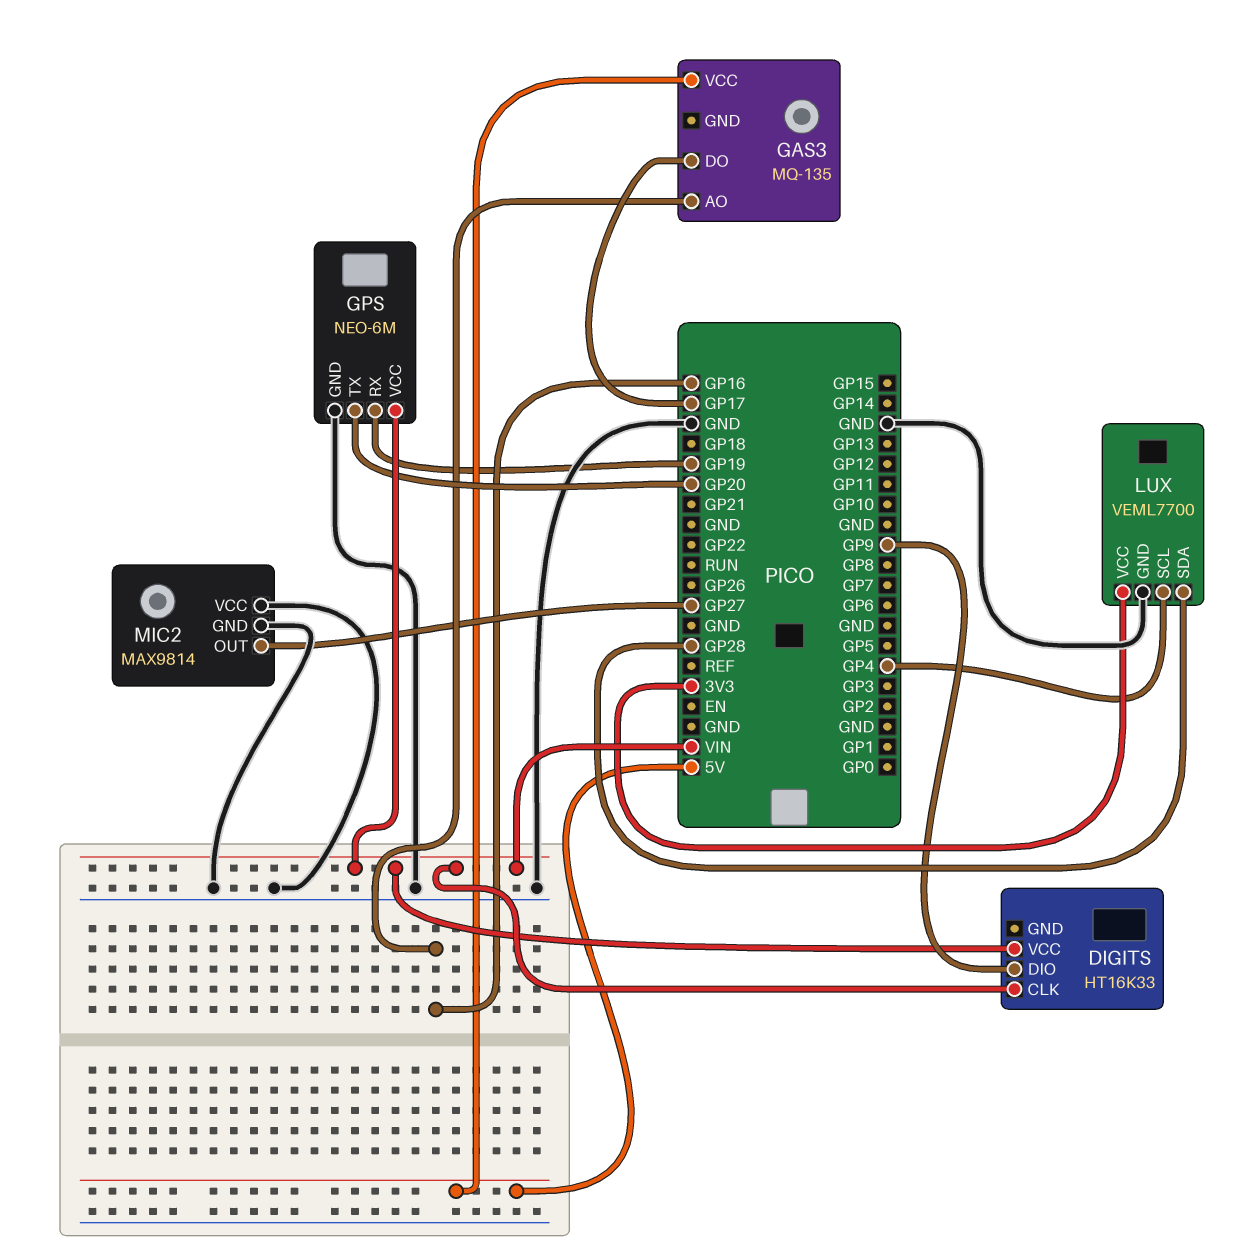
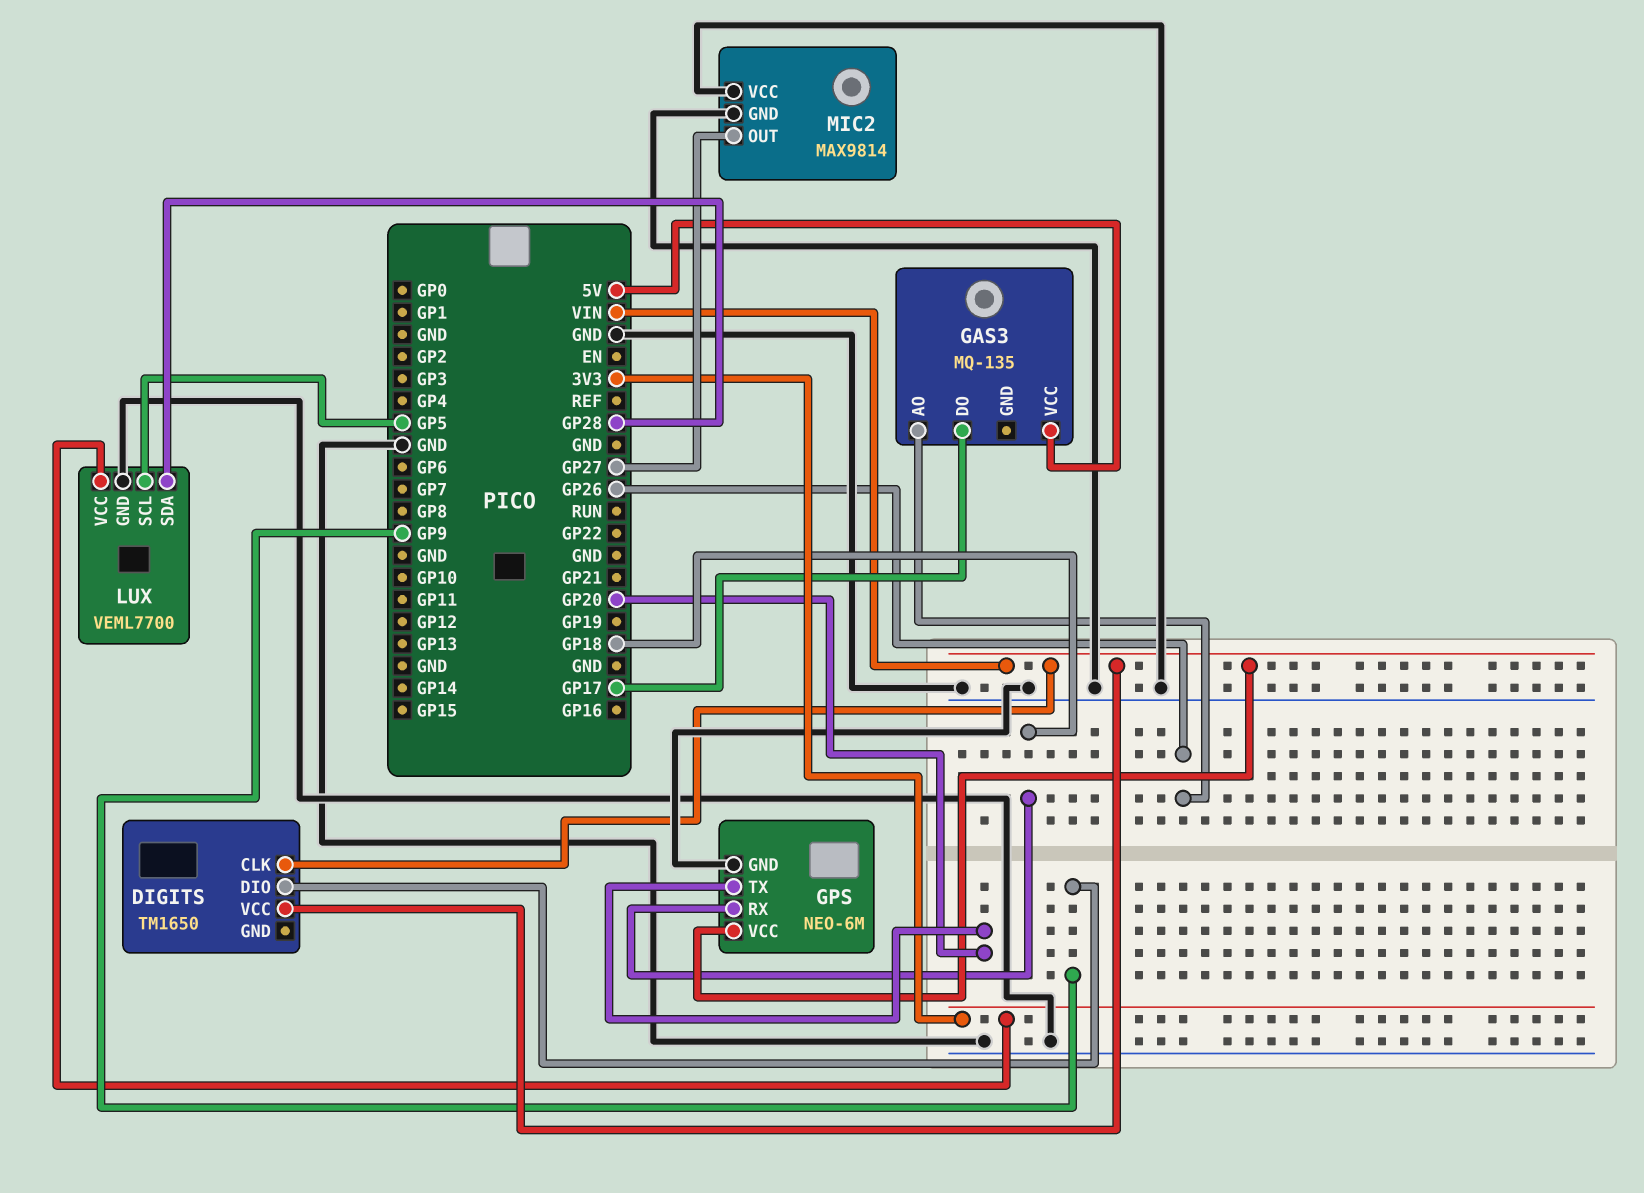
DIGITS: HT16K33 -> TM1650
GAS3 pin AO: GP16 -> GP26
GPS pin RX: GP19 -> GP18
LUX pin SCL: GP4 -> GP5

